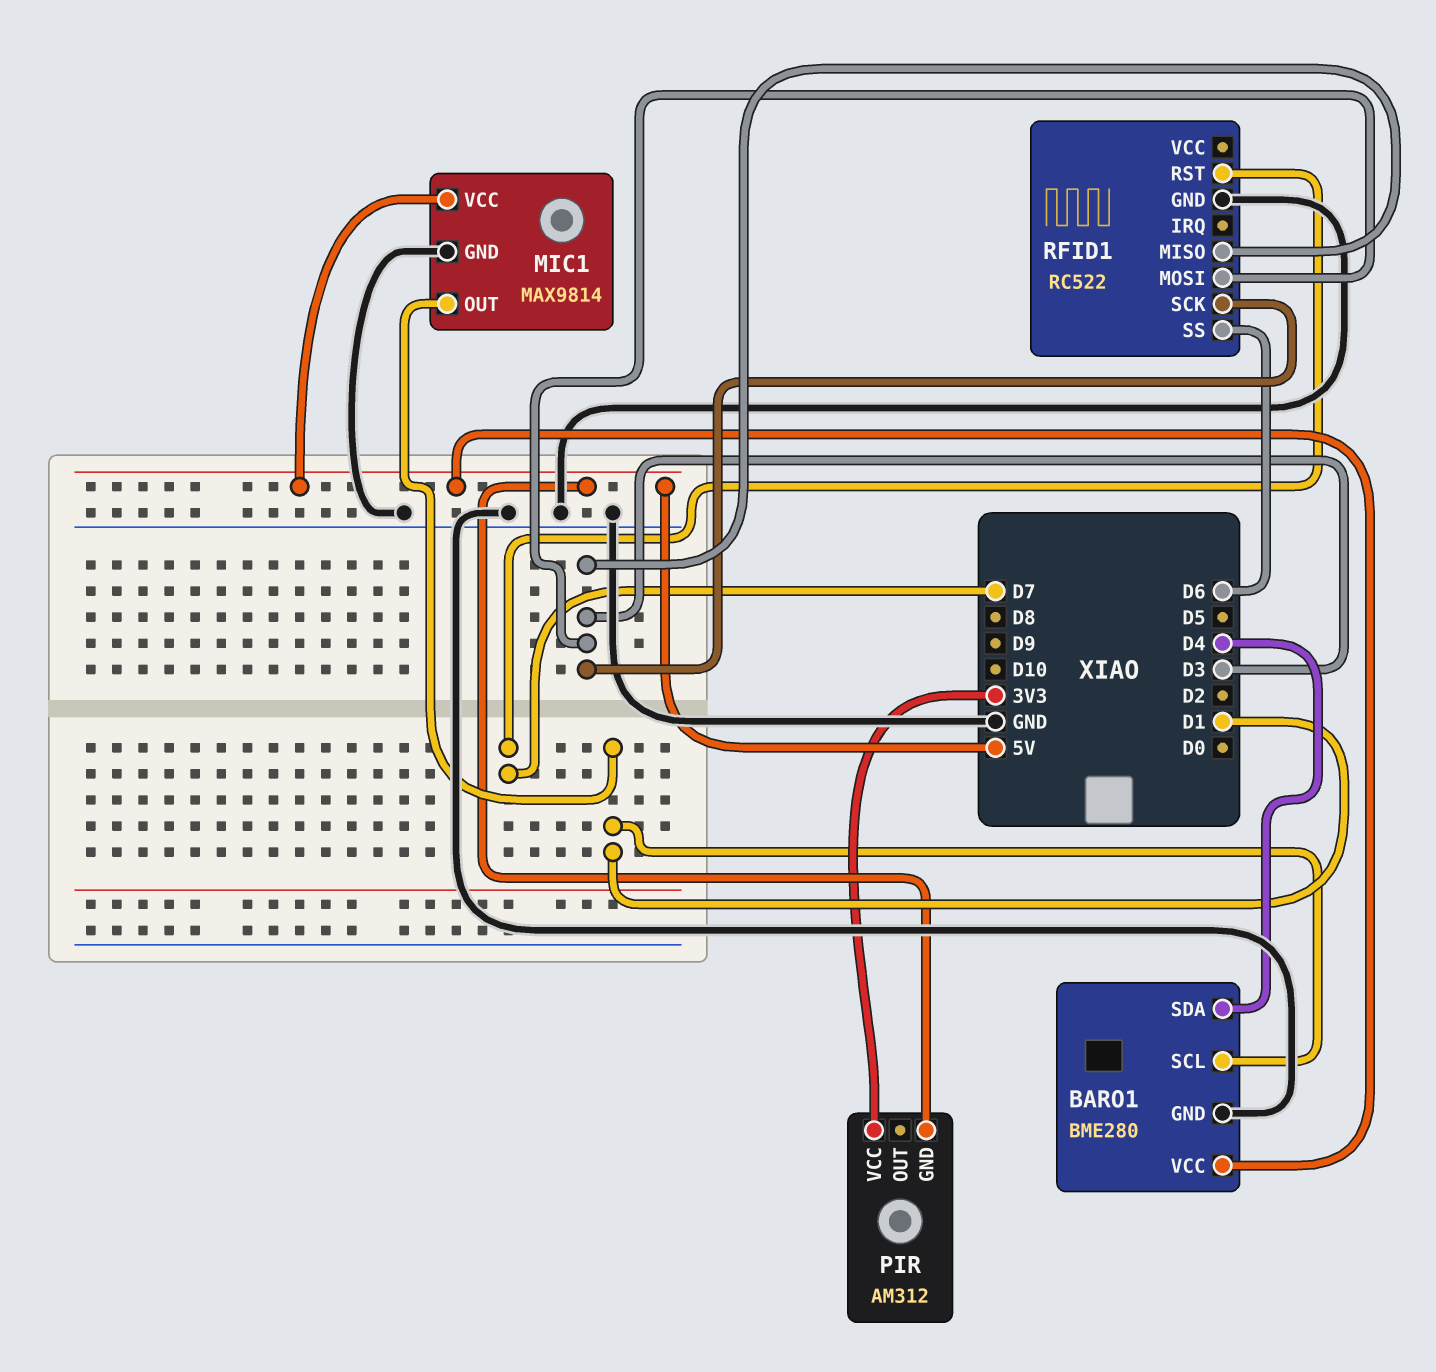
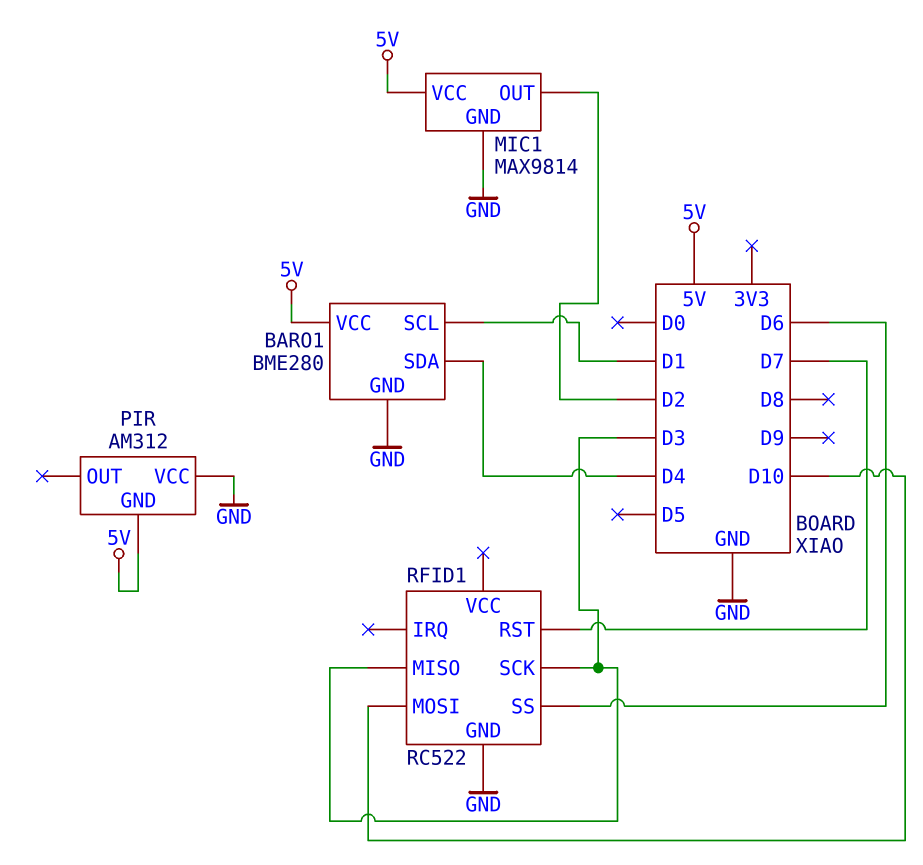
MIC1 pin OUT: D1 -> D2
PIR pin VCC: 3V3 -> GND
RFID1 pin MOSI: D3 -> D10

